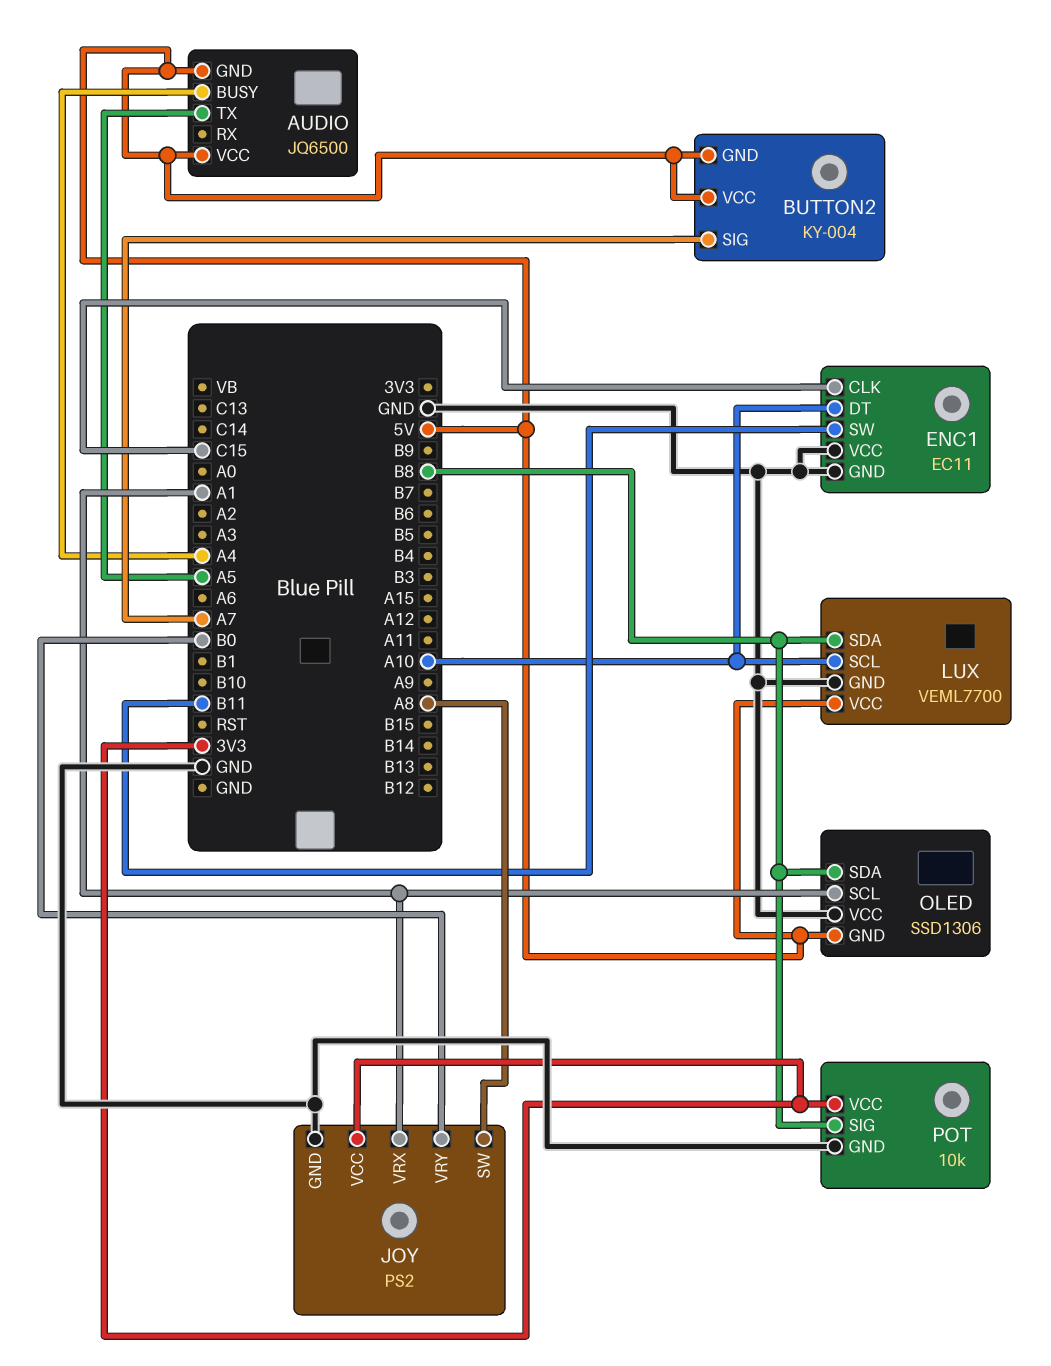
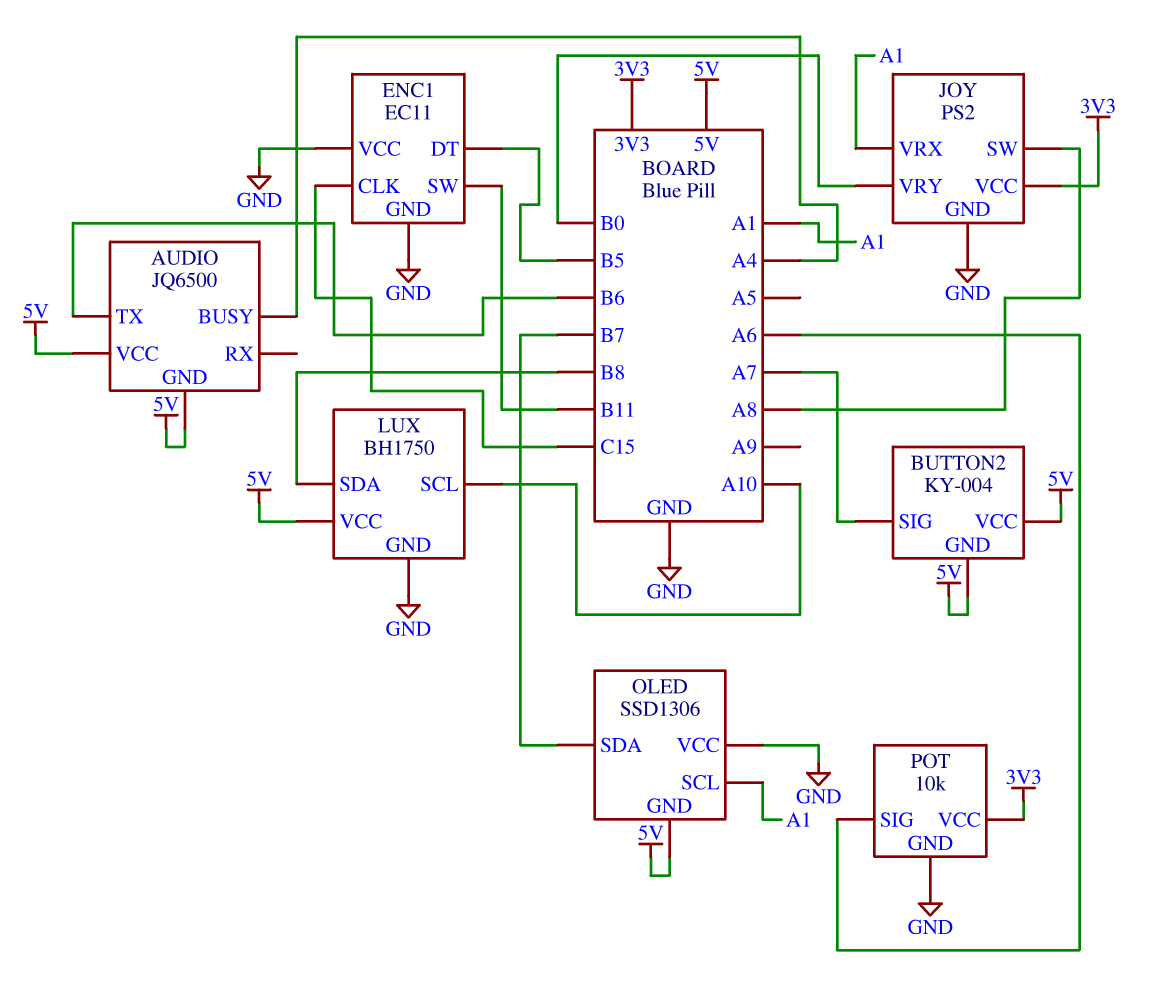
AUDIO pin TX: A5 -> B6
ENC1 pin DT: A10 -> B5
LUX: VEML7700 -> BH1750
OLED pin SDA: B8 -> B7
POT pin SIG: B8 -> A6

